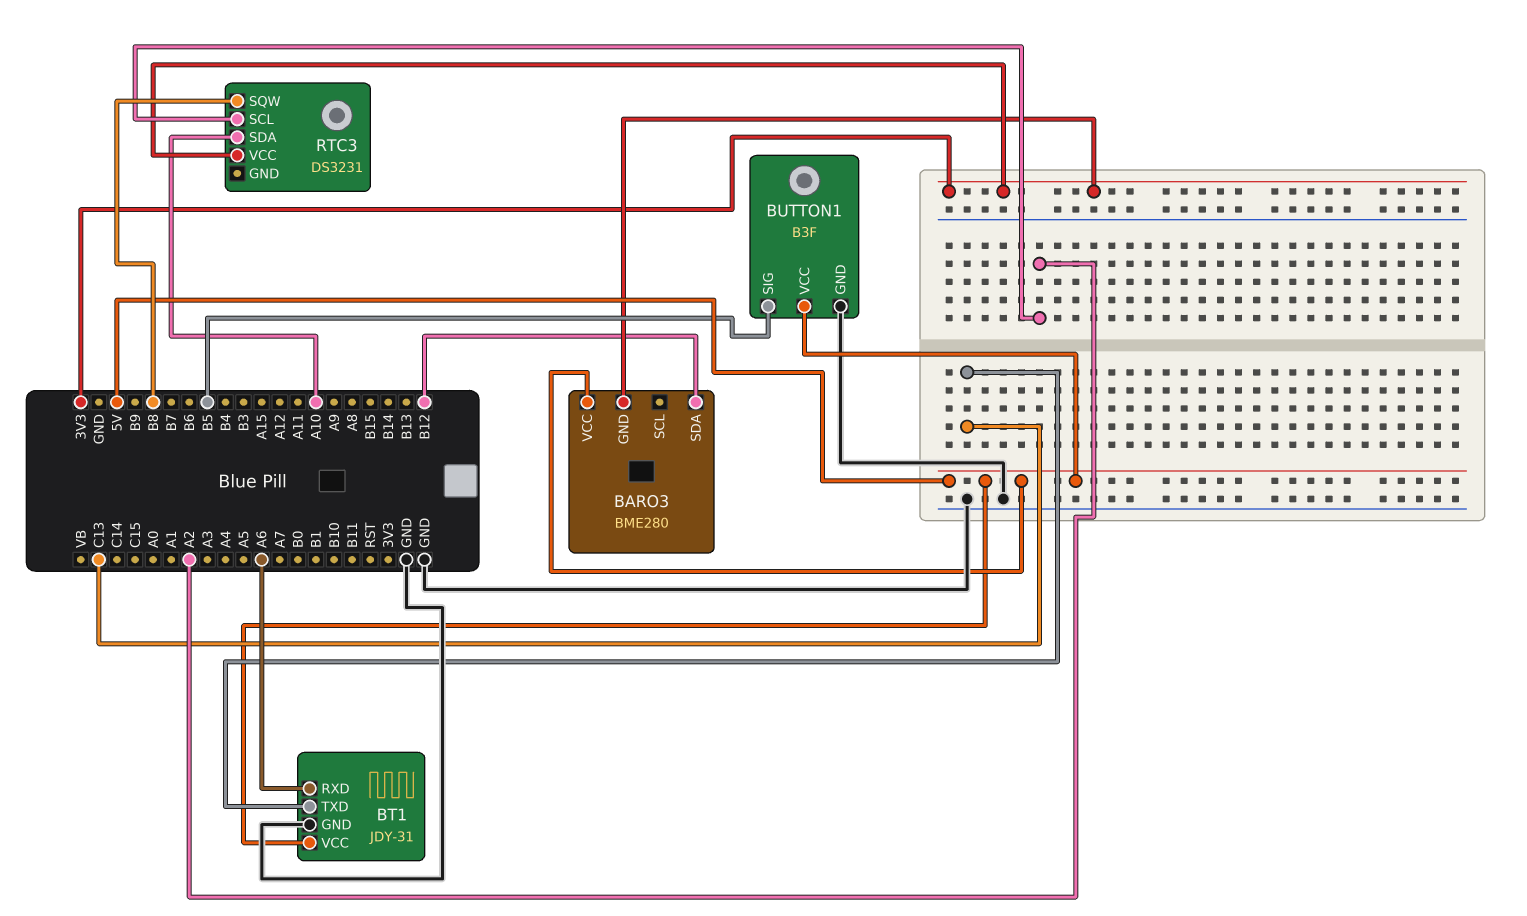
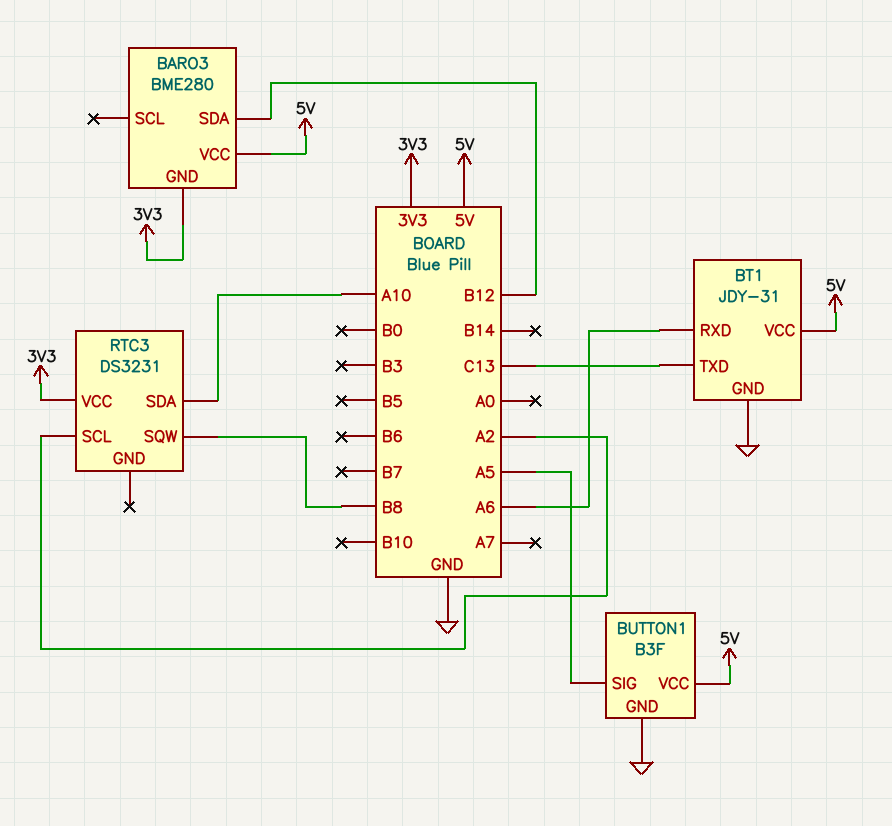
BUTTON1 pin SIG: B5 -> A5

